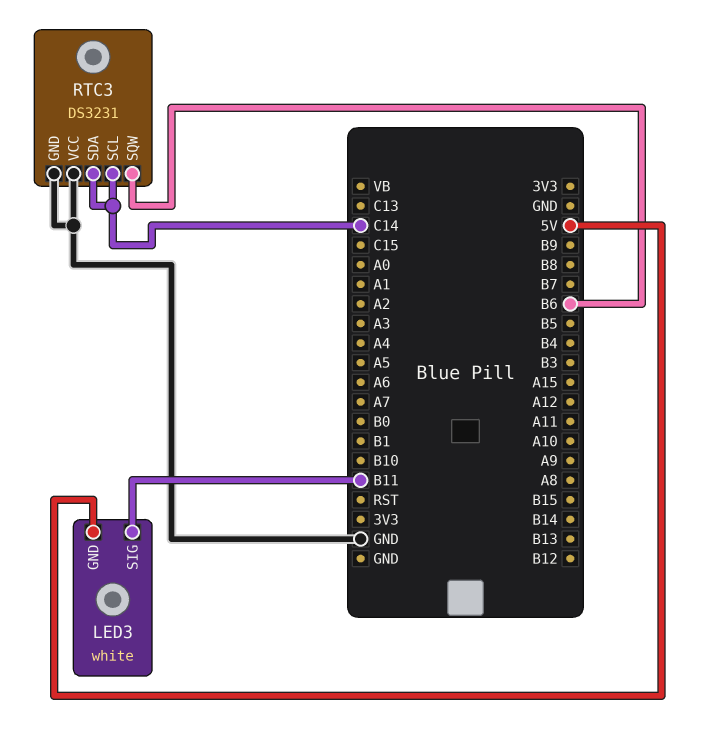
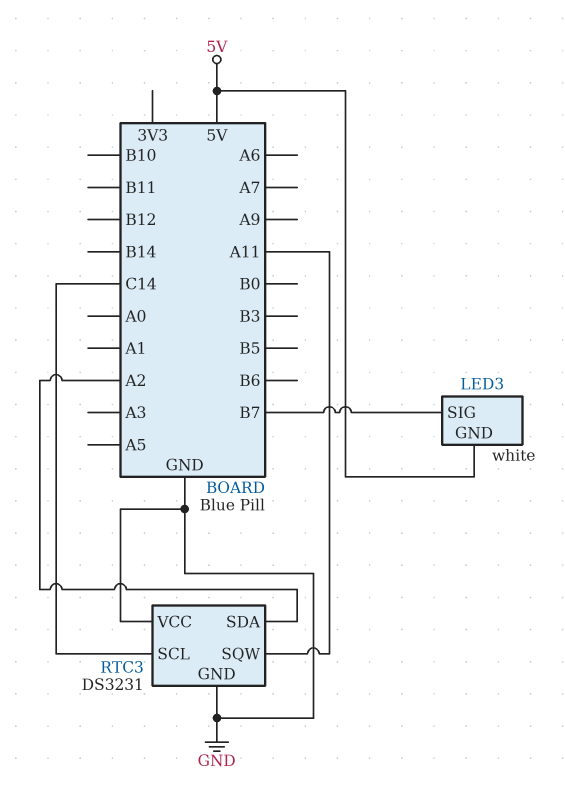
LED3 pin SIG: B11 -> B7
RTC3 pin SDA: C14 -> A2
RTC3 pin SQW: B6 -> A11

